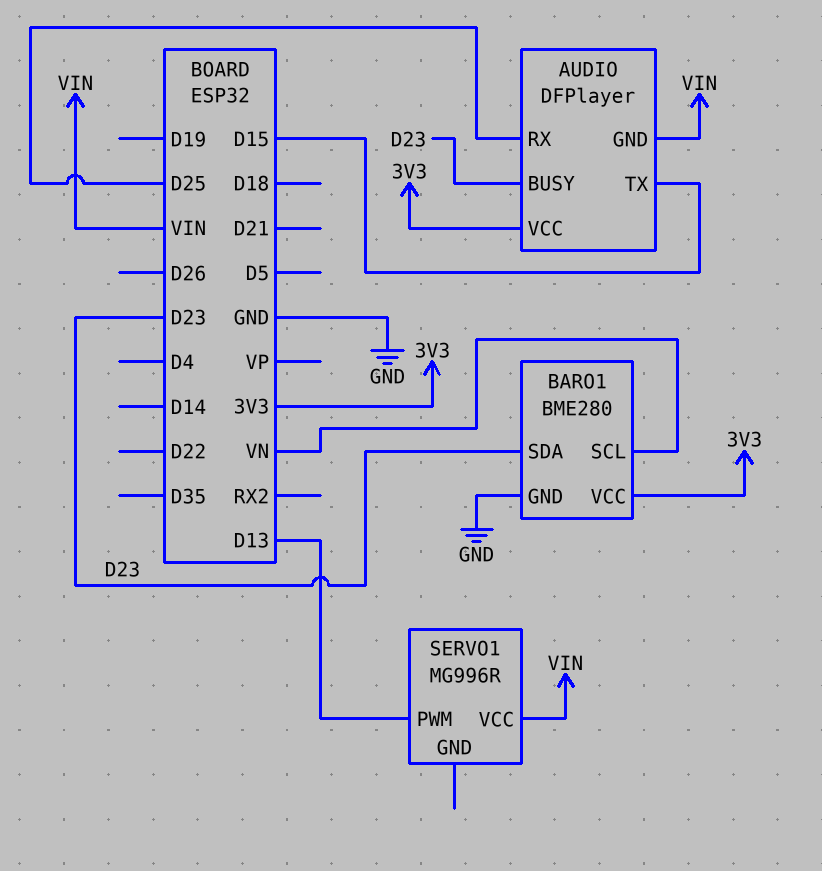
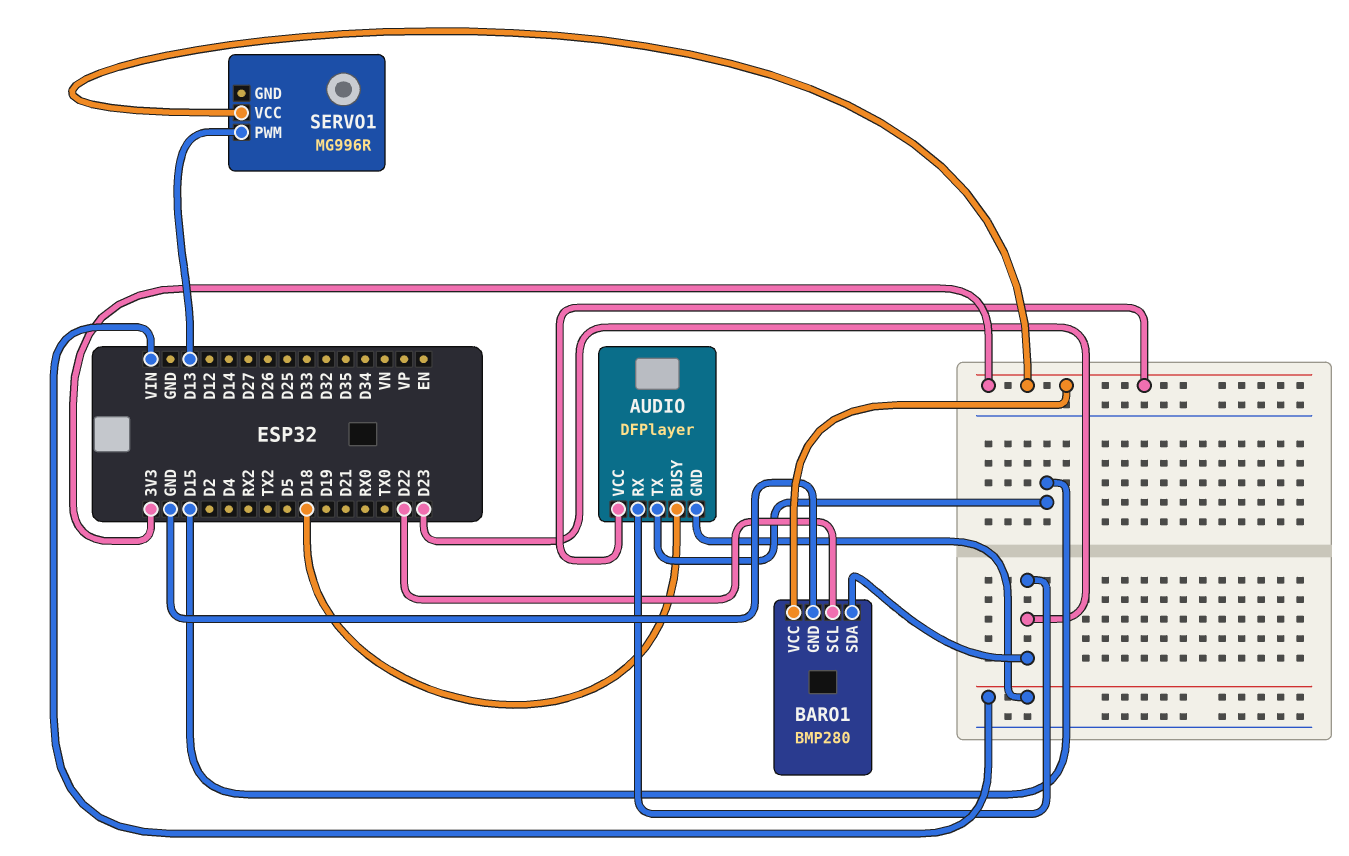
AUDIO pin BUSY: D23 -> D18
AUDIO pin RX: D25 -> D23
BARO1: BME280 -> BMP280
BARO1 pin SCL: VN -> D22
SERVO1 pin VCC: VIN -> 3V3

